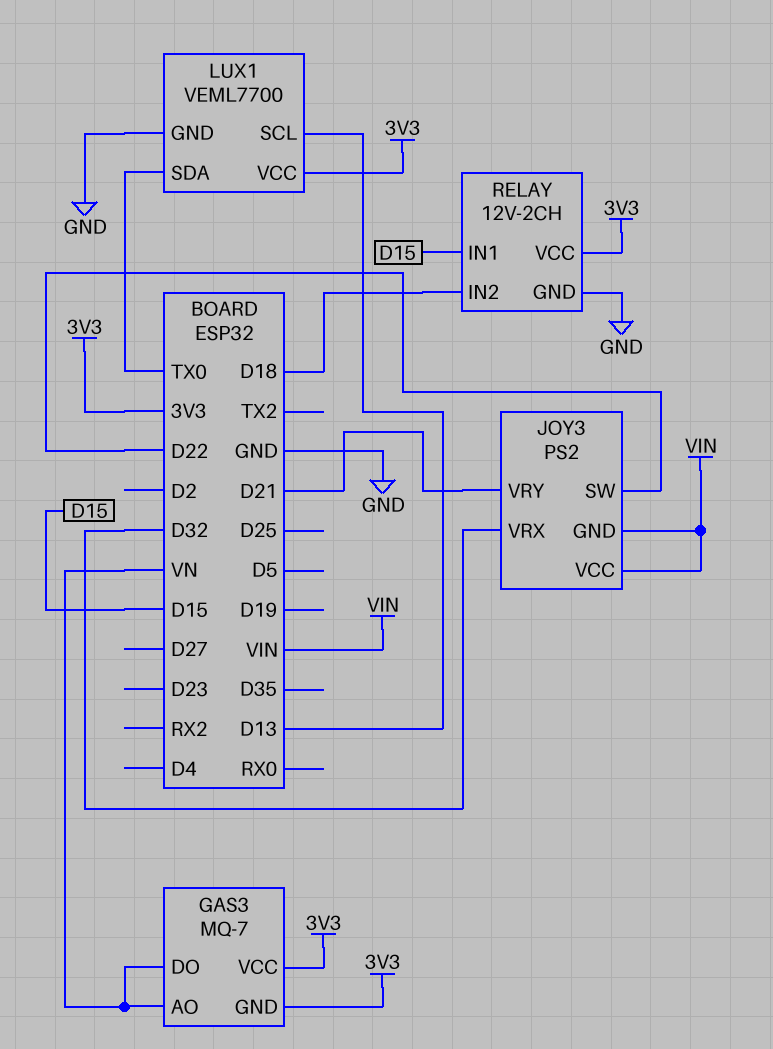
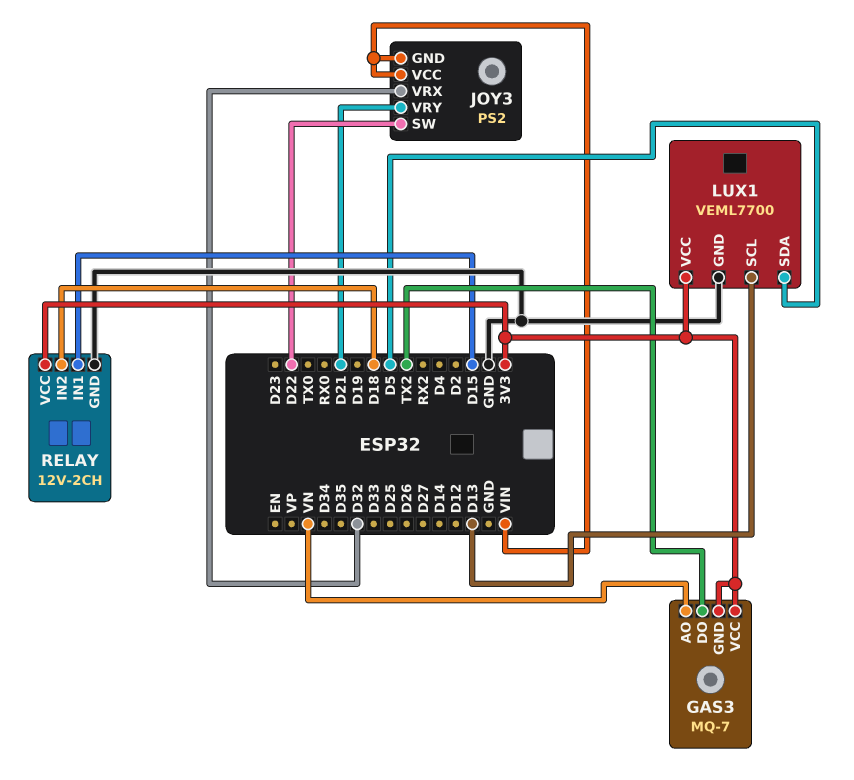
GAS3 pin DO: VN -> TX2
LUX1 pin SDA: TX0 -> D5

